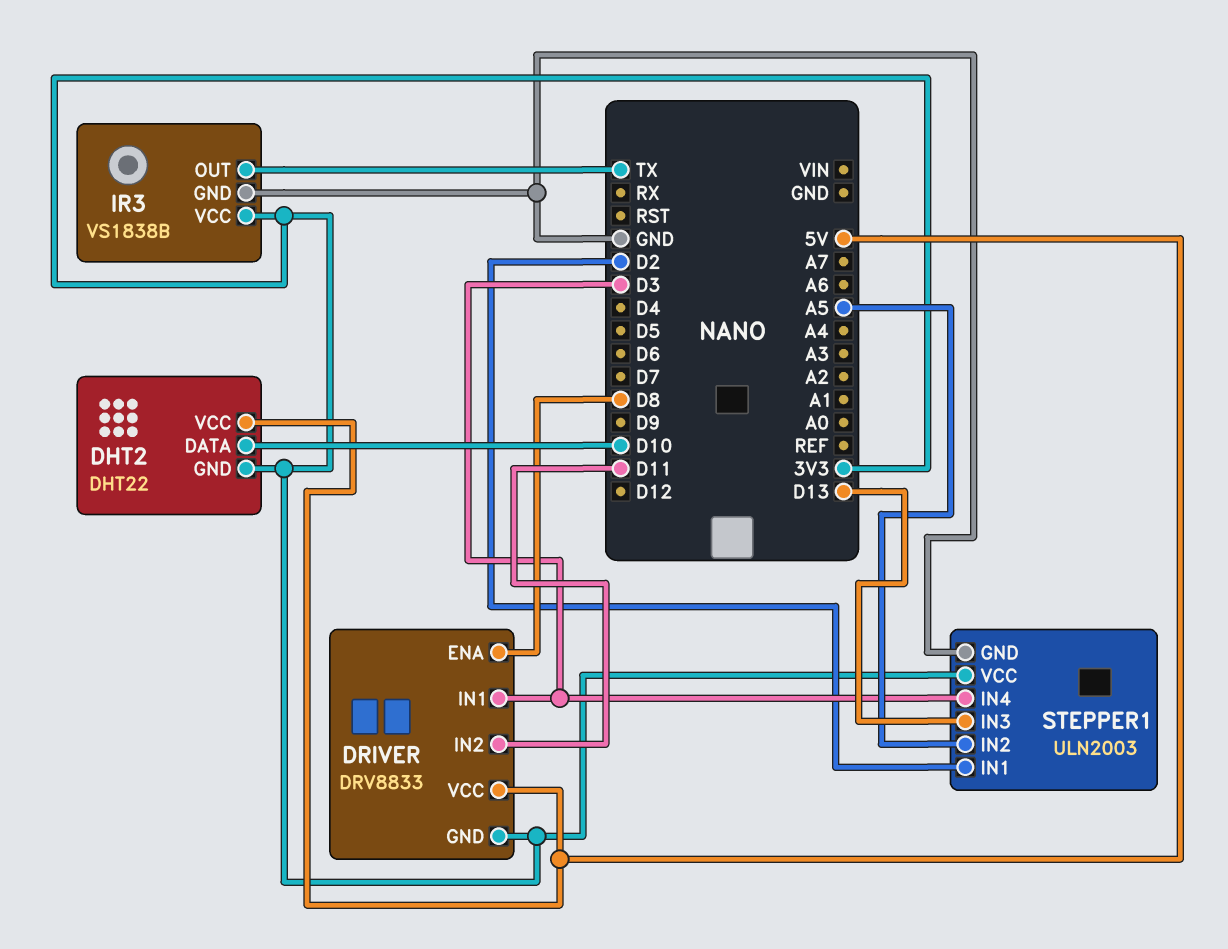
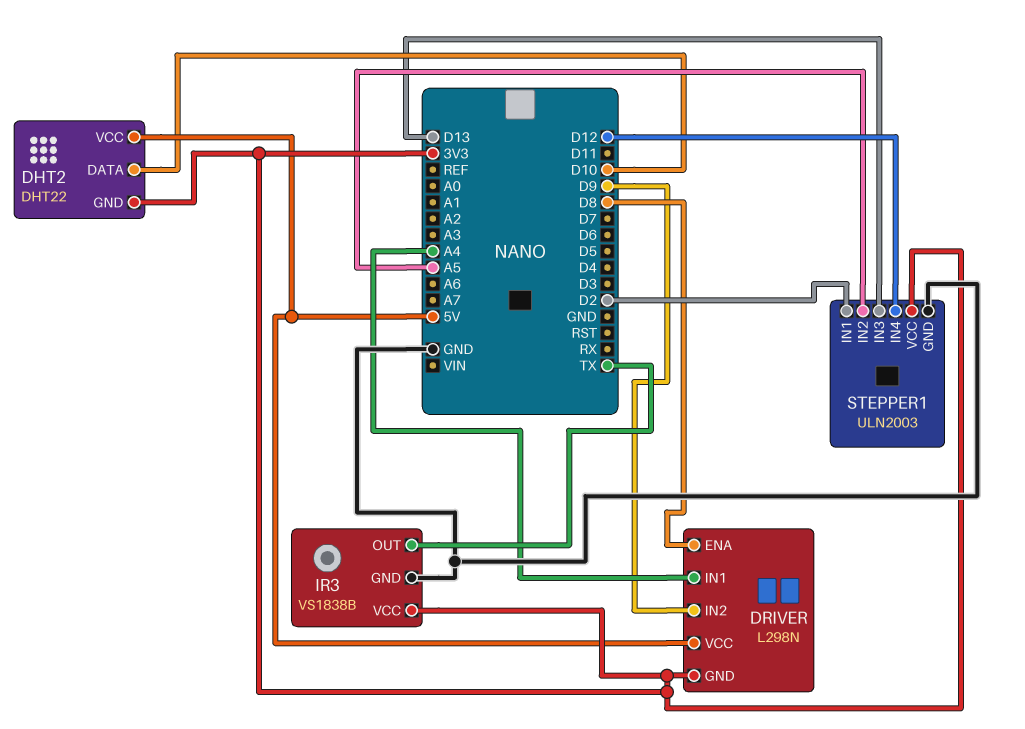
DRIVER: DRV8833 -> L298N
DRIVER pin IN1: D3 -> A4
DRIVER pin IN2: D11 -> D9
STEPPER1 pin IN4: D3 -> D12

